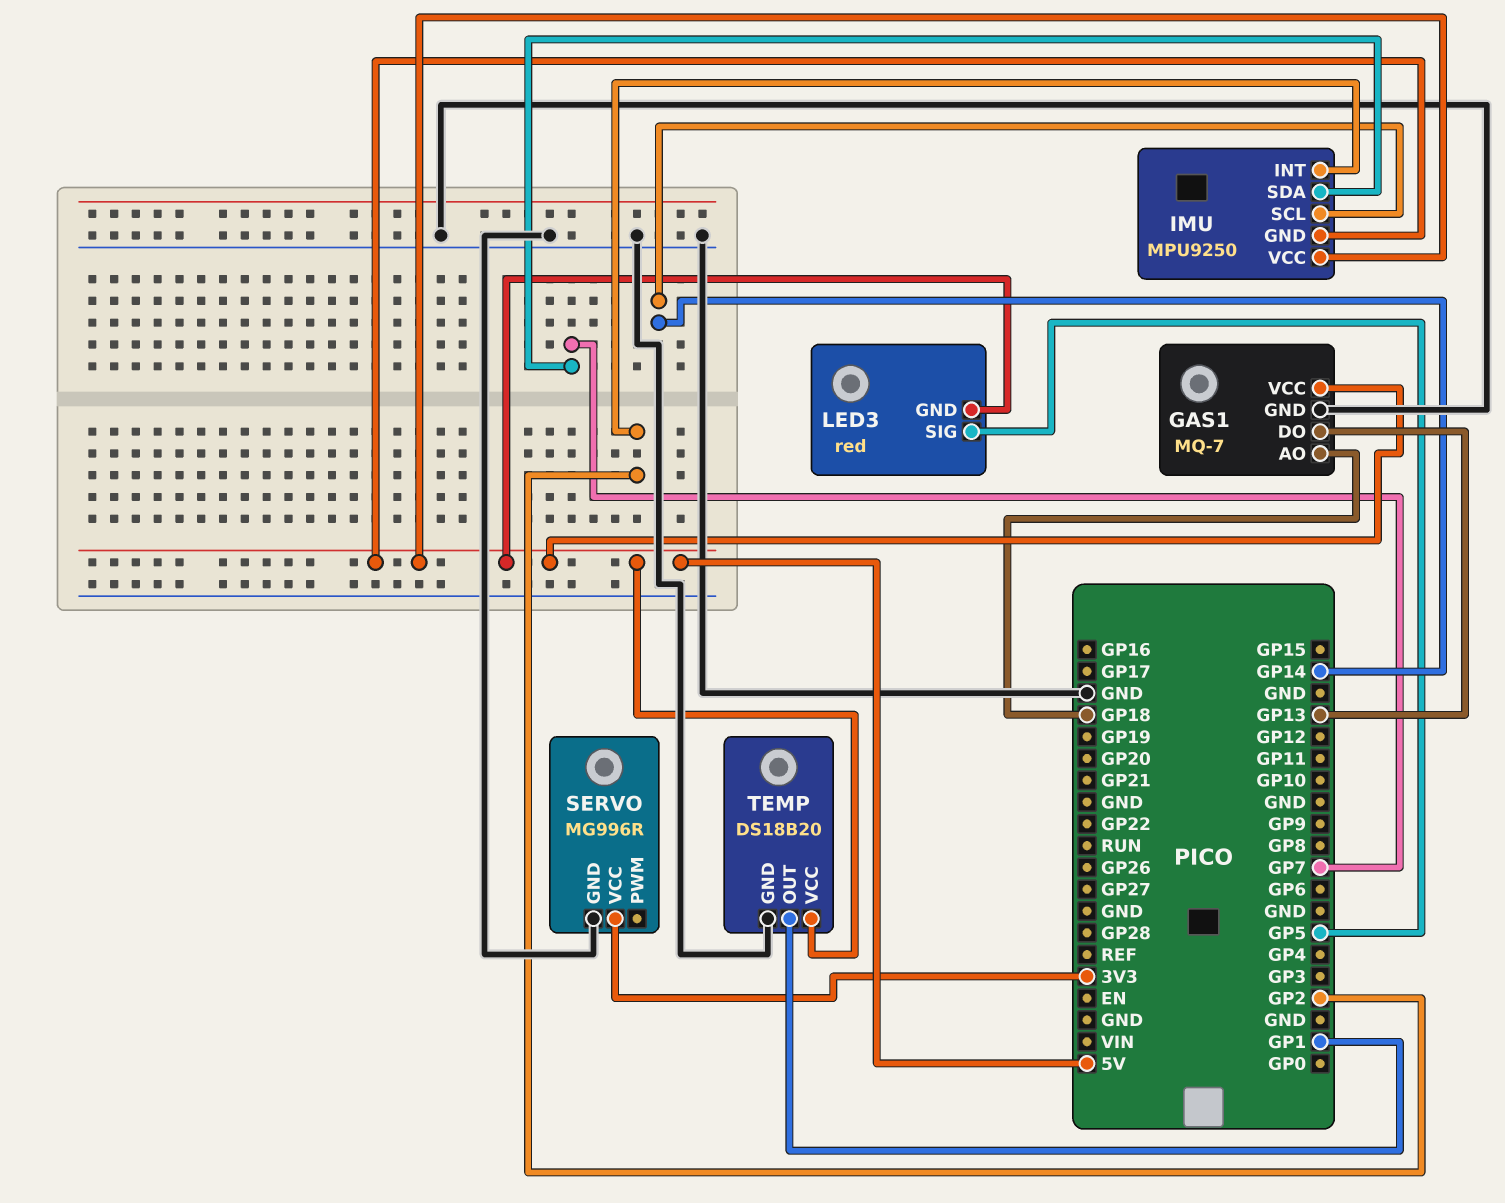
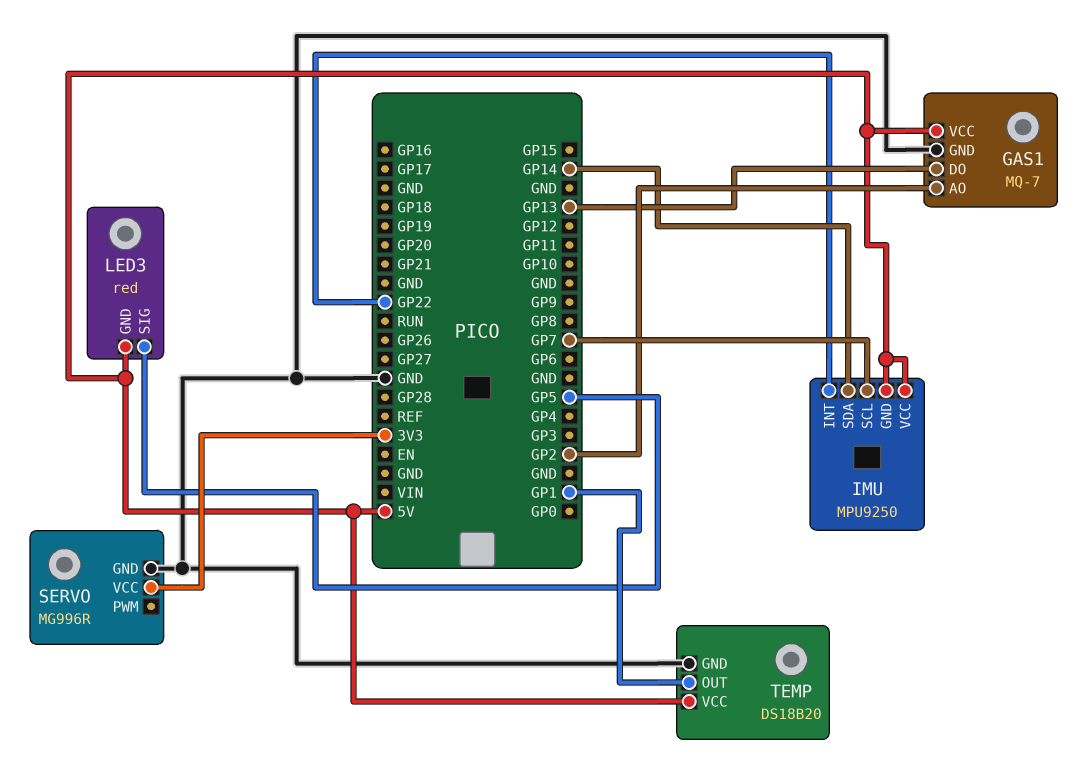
GAS1 pin AO: GP18 -> GP2
IMU pin INT: GP2 -> GP22
IMU pin SCL: GP14 -> GP7
IMU pin SDA: GP7 -> GP14

